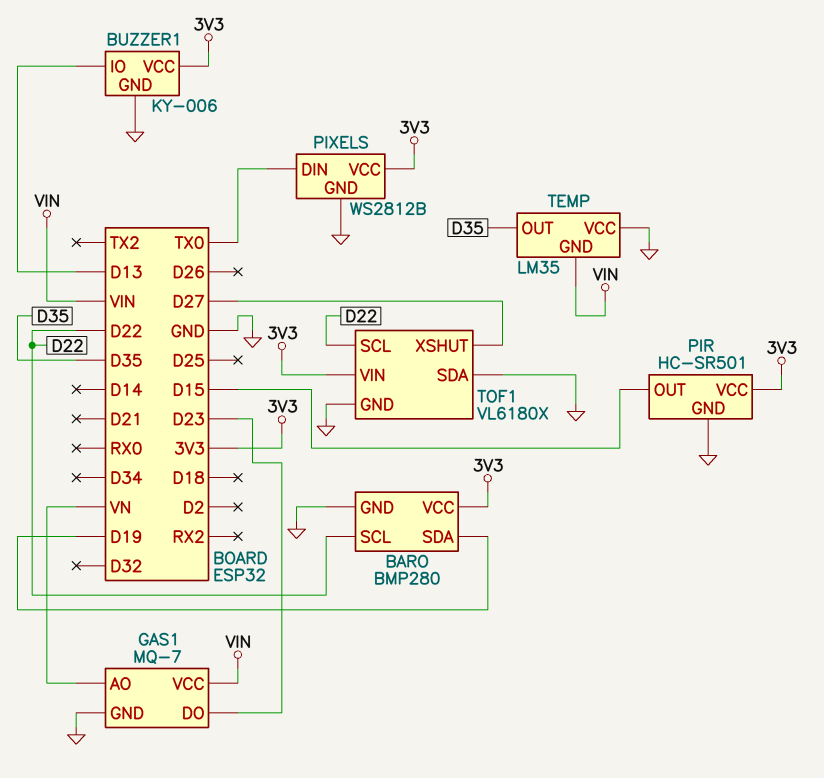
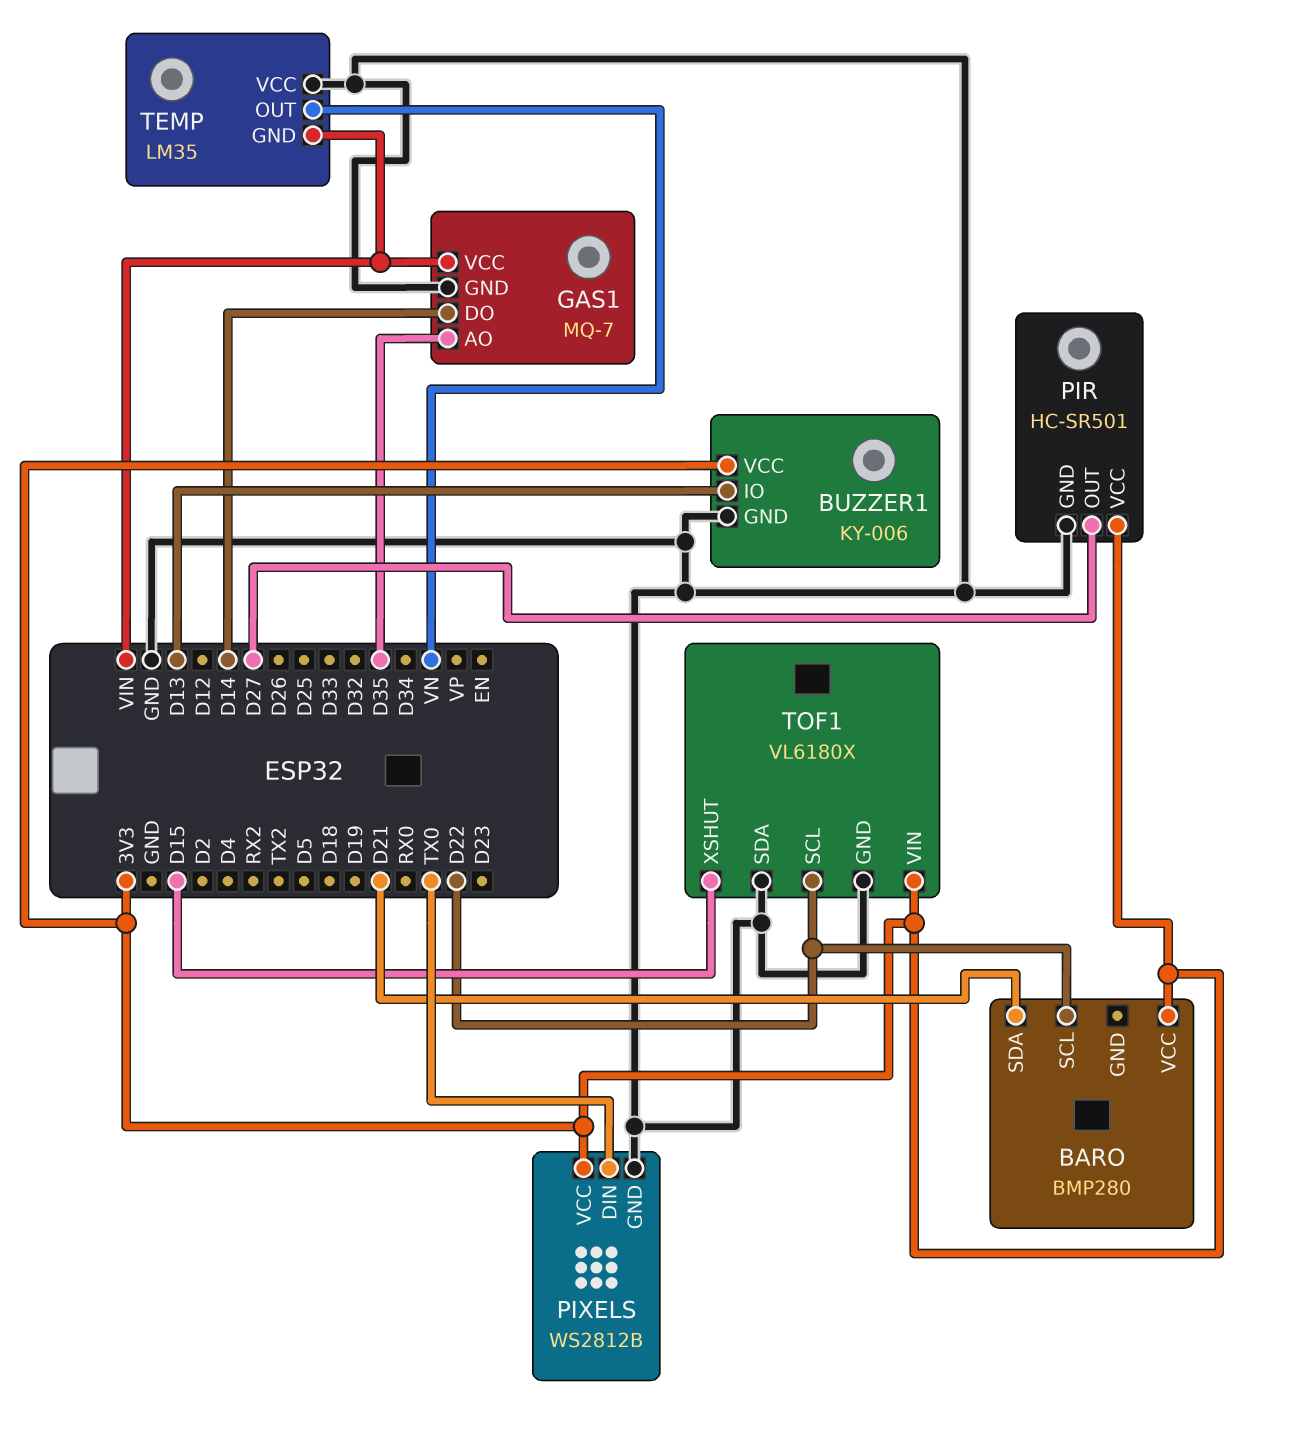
BARO pin GND: GND -> none
BARO pin SDA: D19 -> D21
GAS1 pin AO: VN -> D35
GAS1 pin DO: D23 -> D14
PIR pin OUT: D15 -> D27
TEMP pin OUT: D35 -> VN
TOF1 pin XSHUT: D27 -> D15

